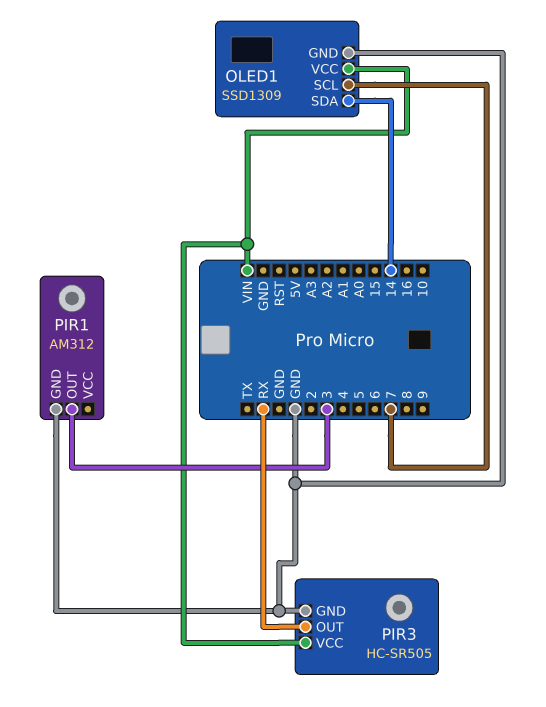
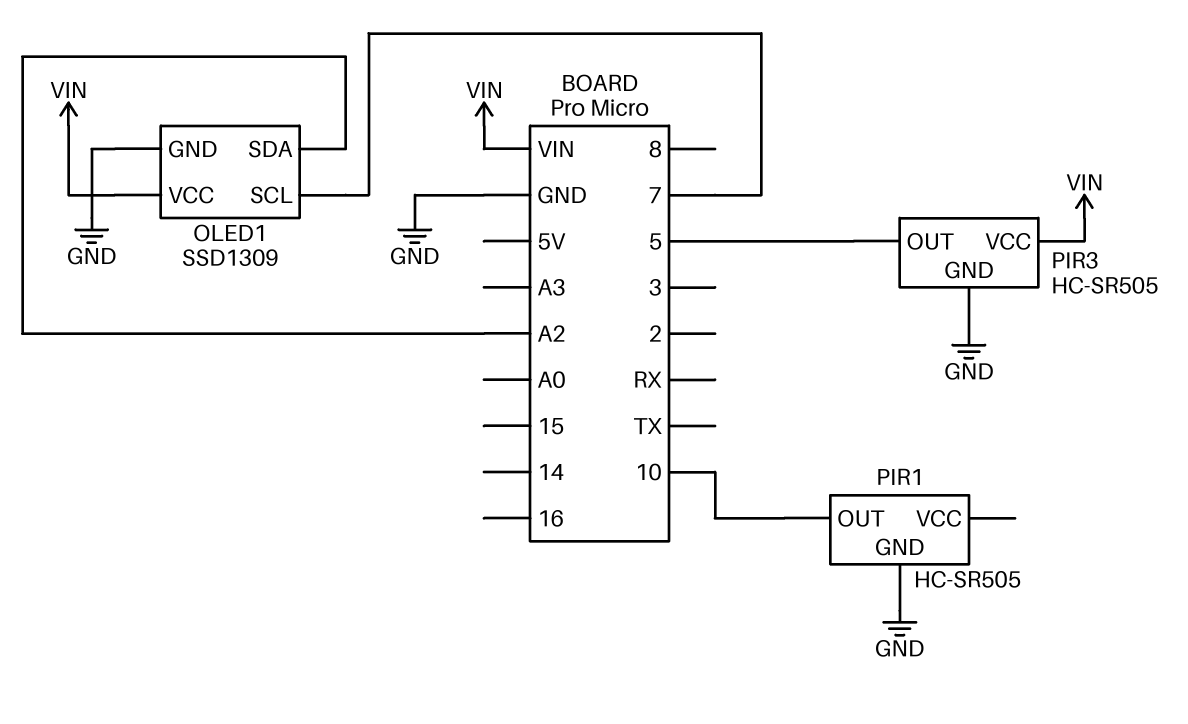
OLED1 pin SDA: 14 -> A2
PIR1: AM312 -> HC-SR505
PIR1 pin OUT: 3 -> 10
PIR3 pin OUT: RX -> 5

